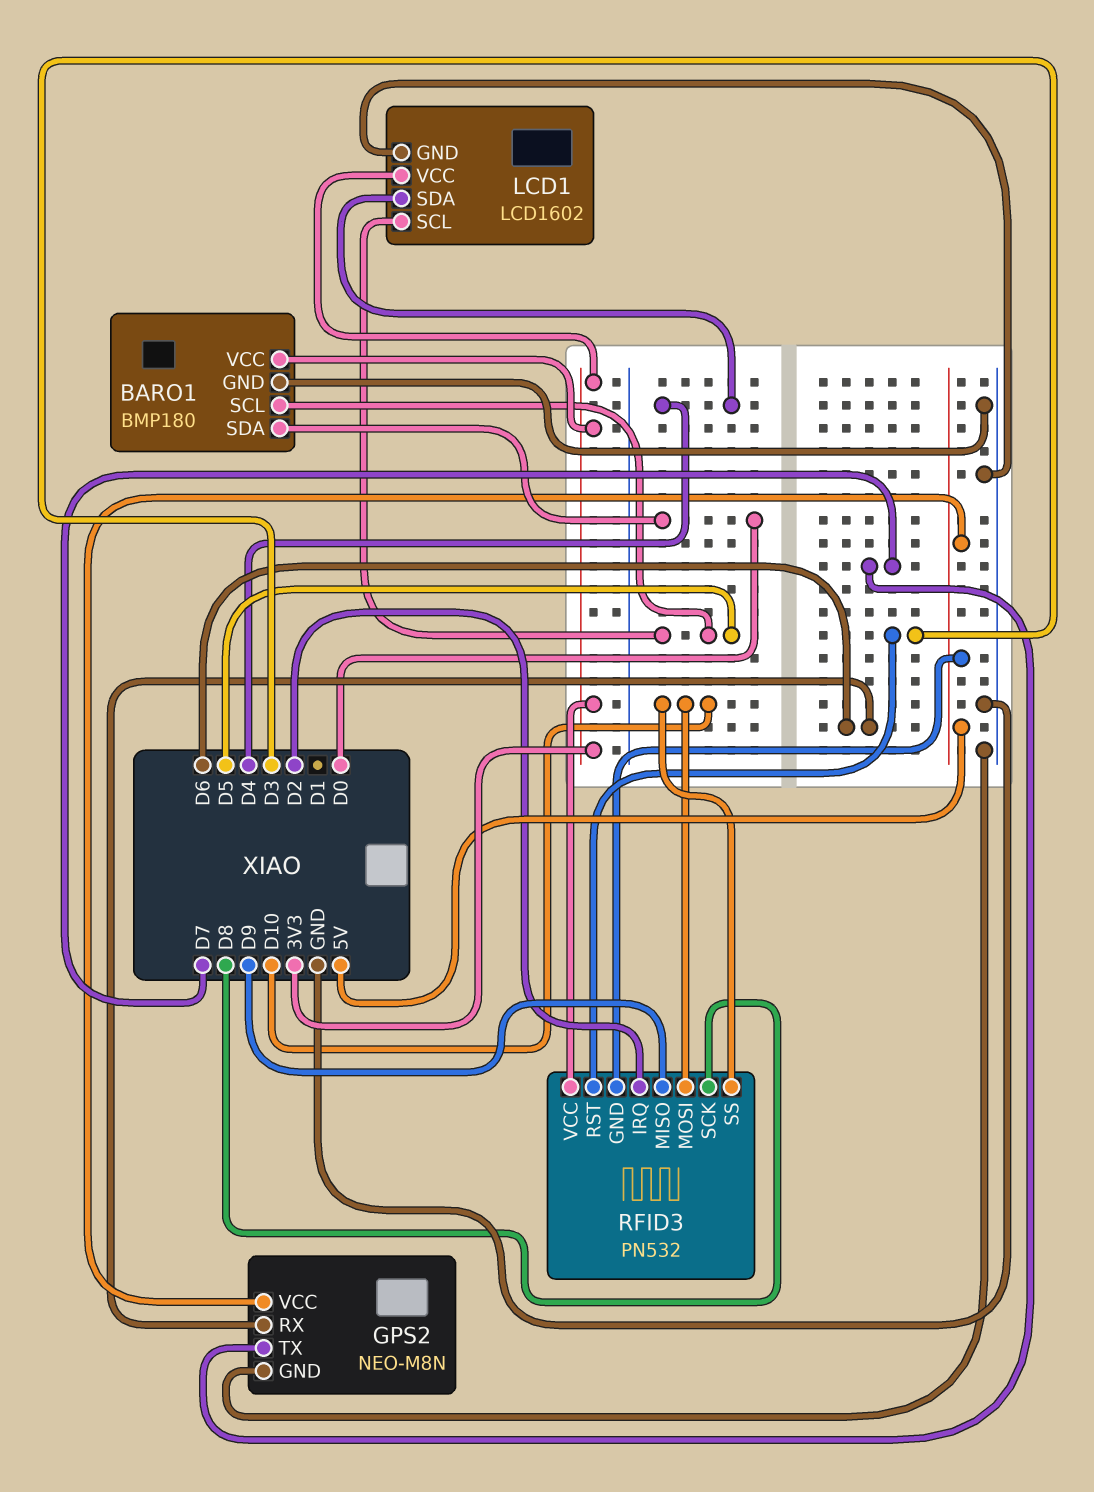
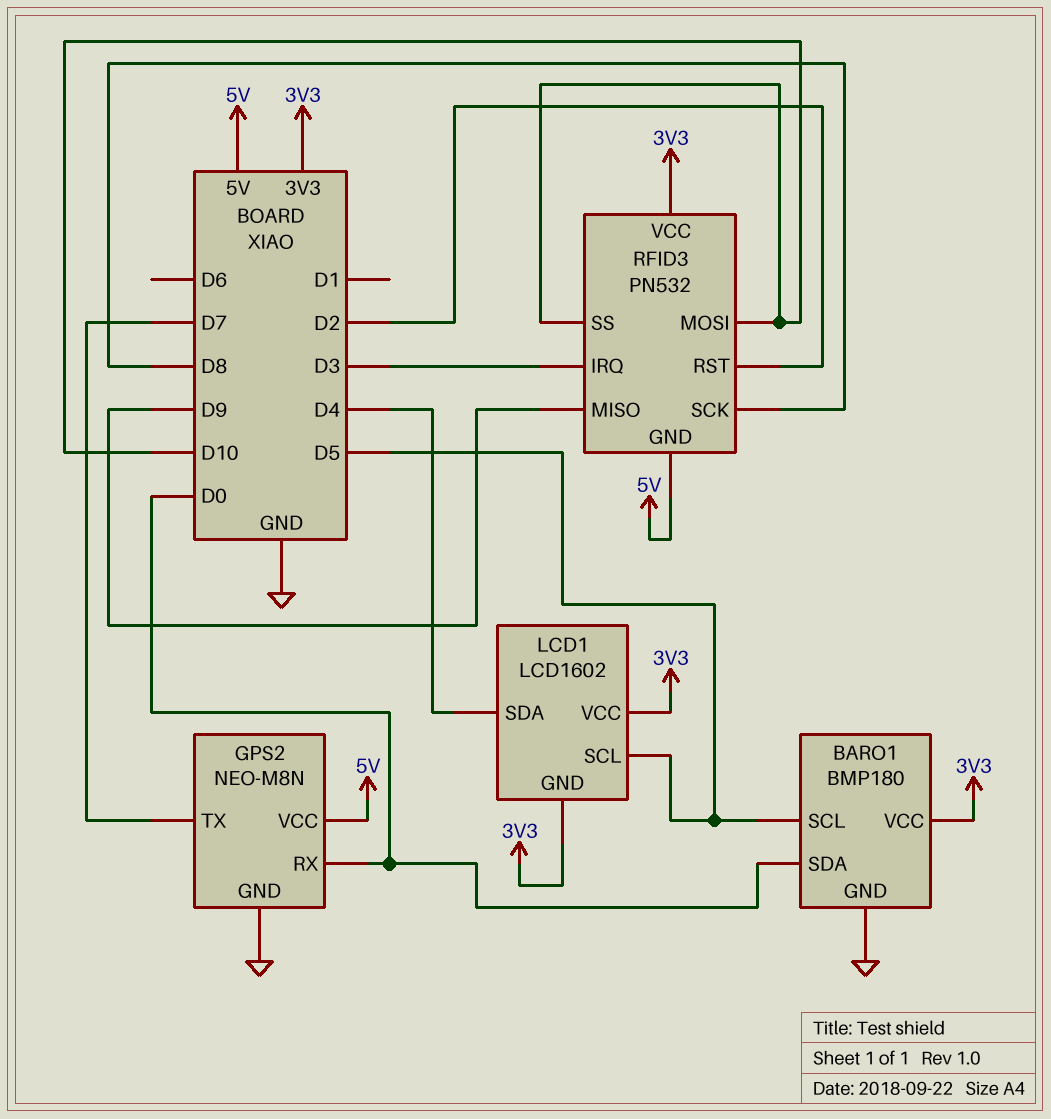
GPS2 pin RX: D6 -> D0
LCD1 pin GND: GND -> 3V3
RFID3 pin IRQ: D2 -> D3
RFID3 pin RST: D3 -> D2

